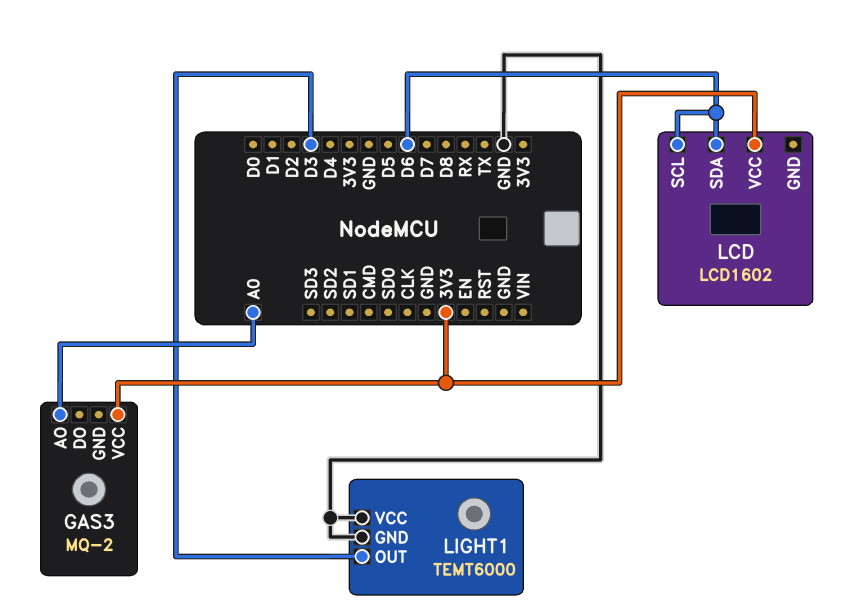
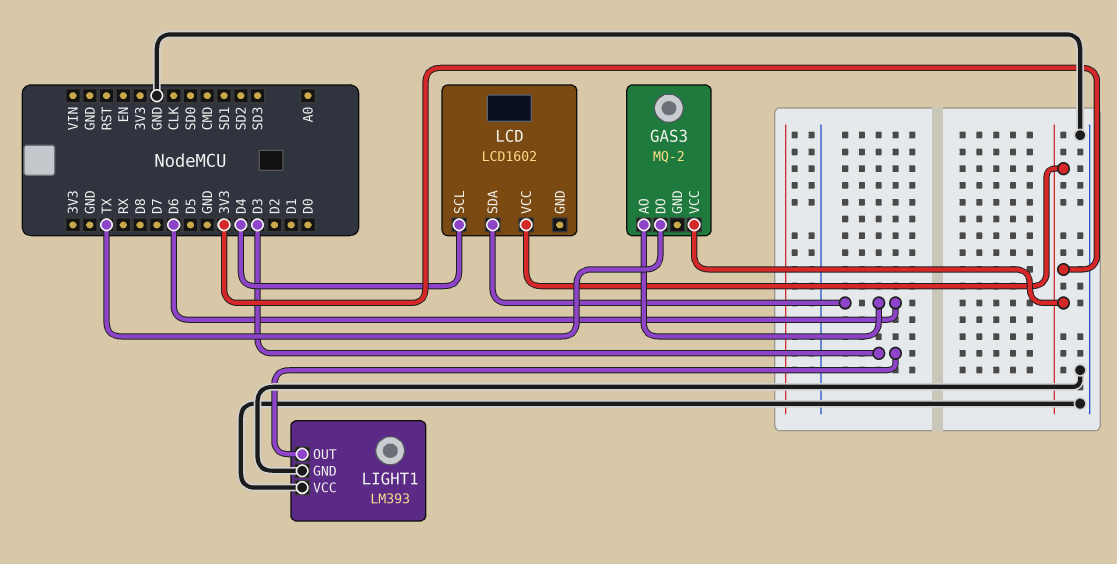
GAS3 pin AO: A0 -> D6
GAS3 pin DO: none -> TX
LCD pin SCL: D6 -> D4
LIGHT1: TEMT6000 -> LM393

